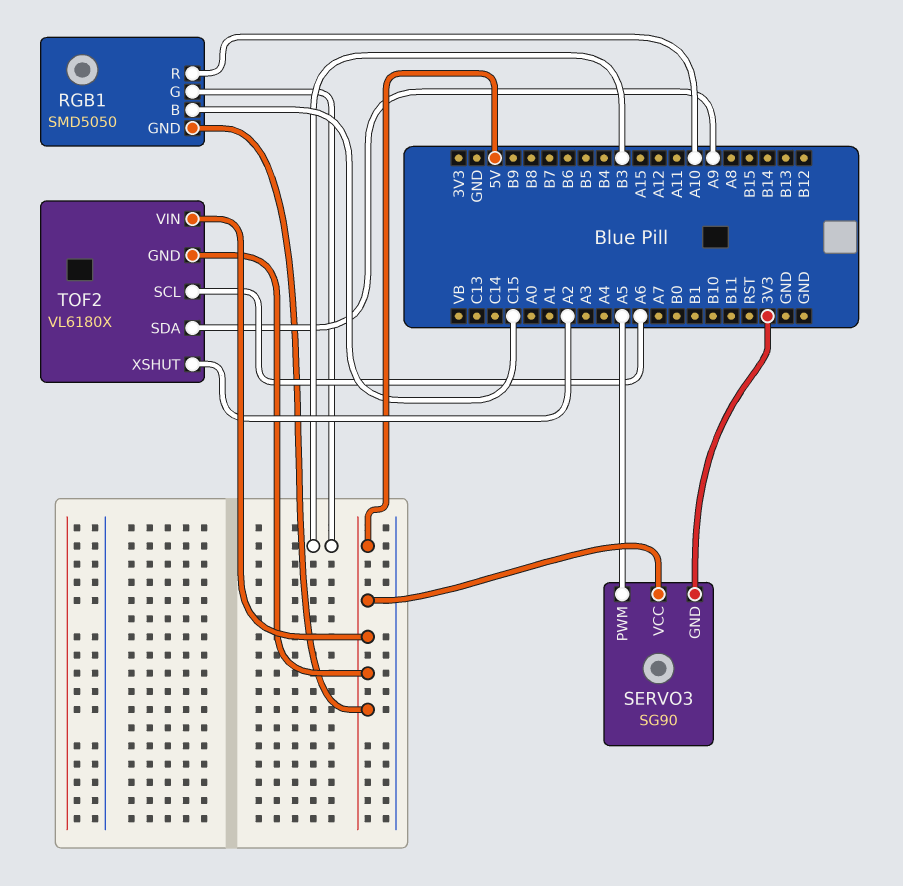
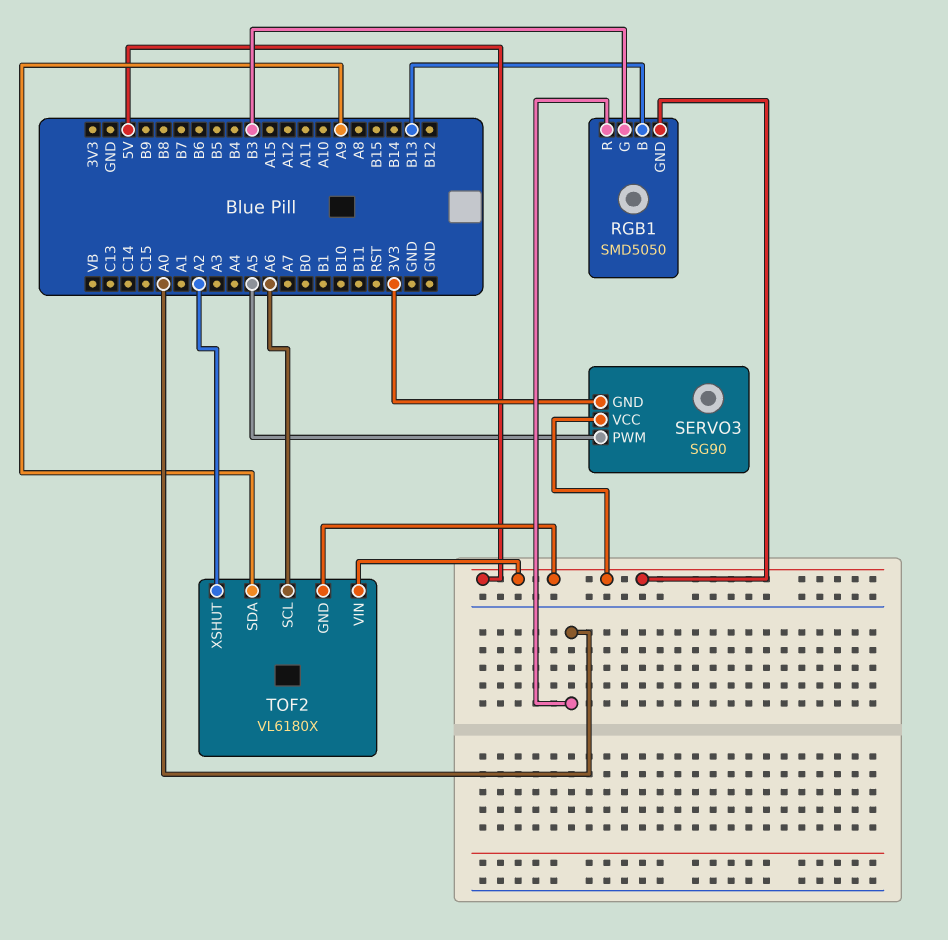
RGB1 pin B: C15 -> B13
RGB1 pin R: A10 -> A0

